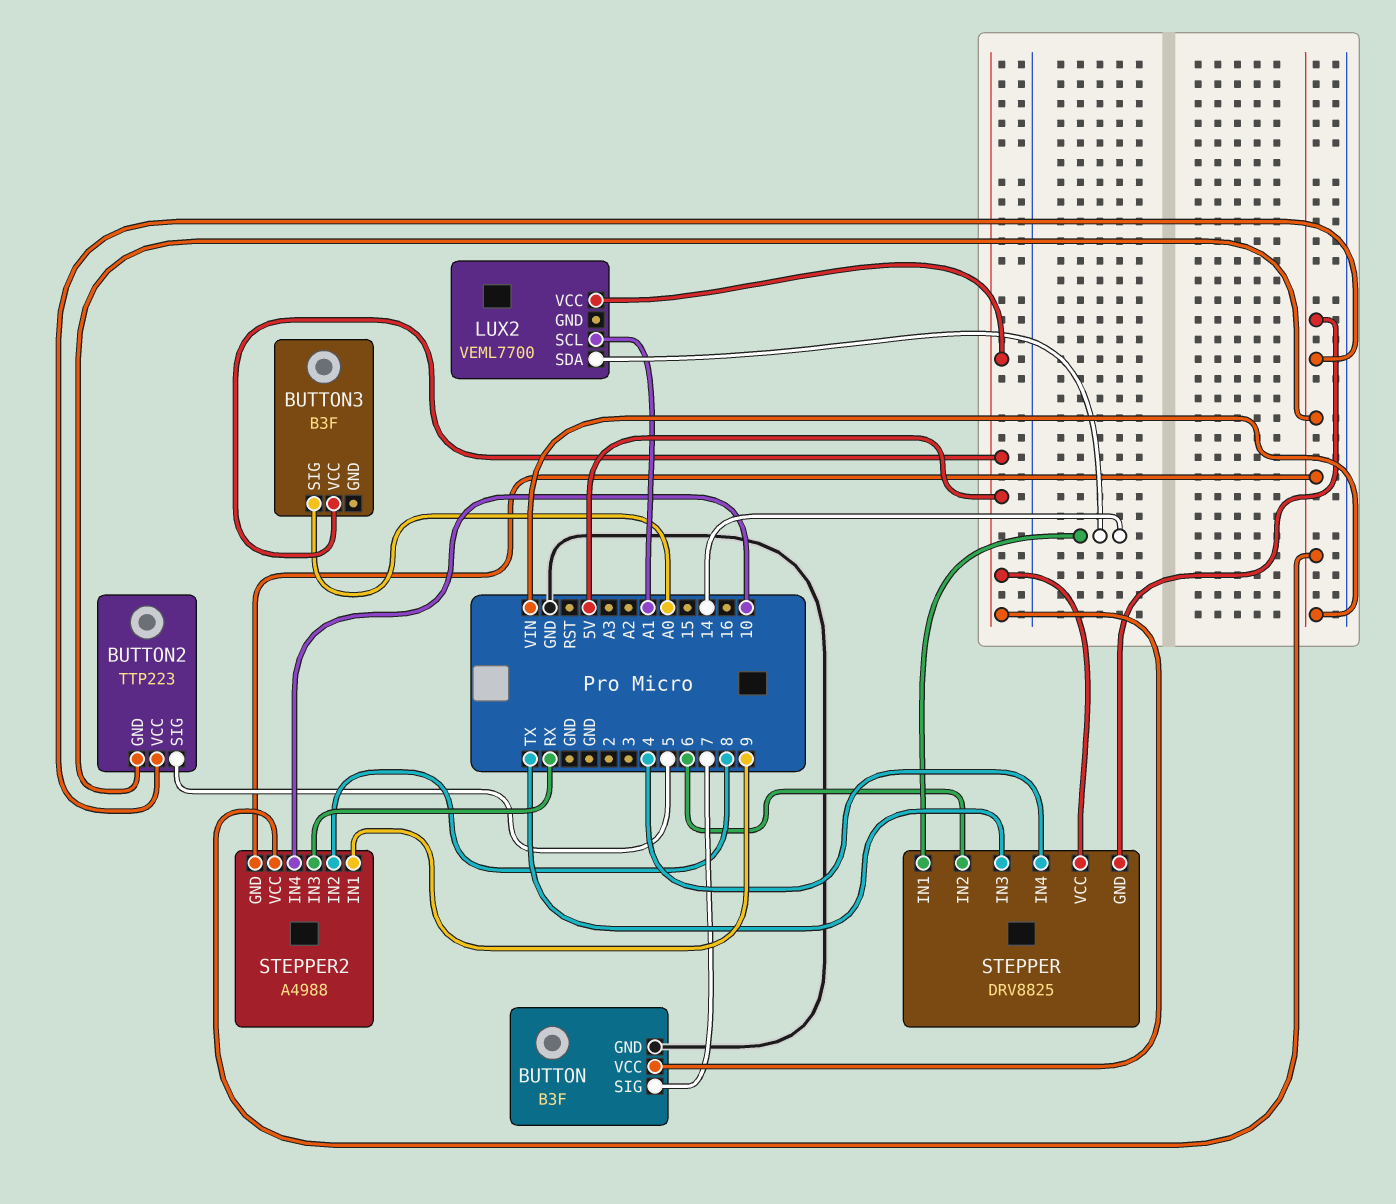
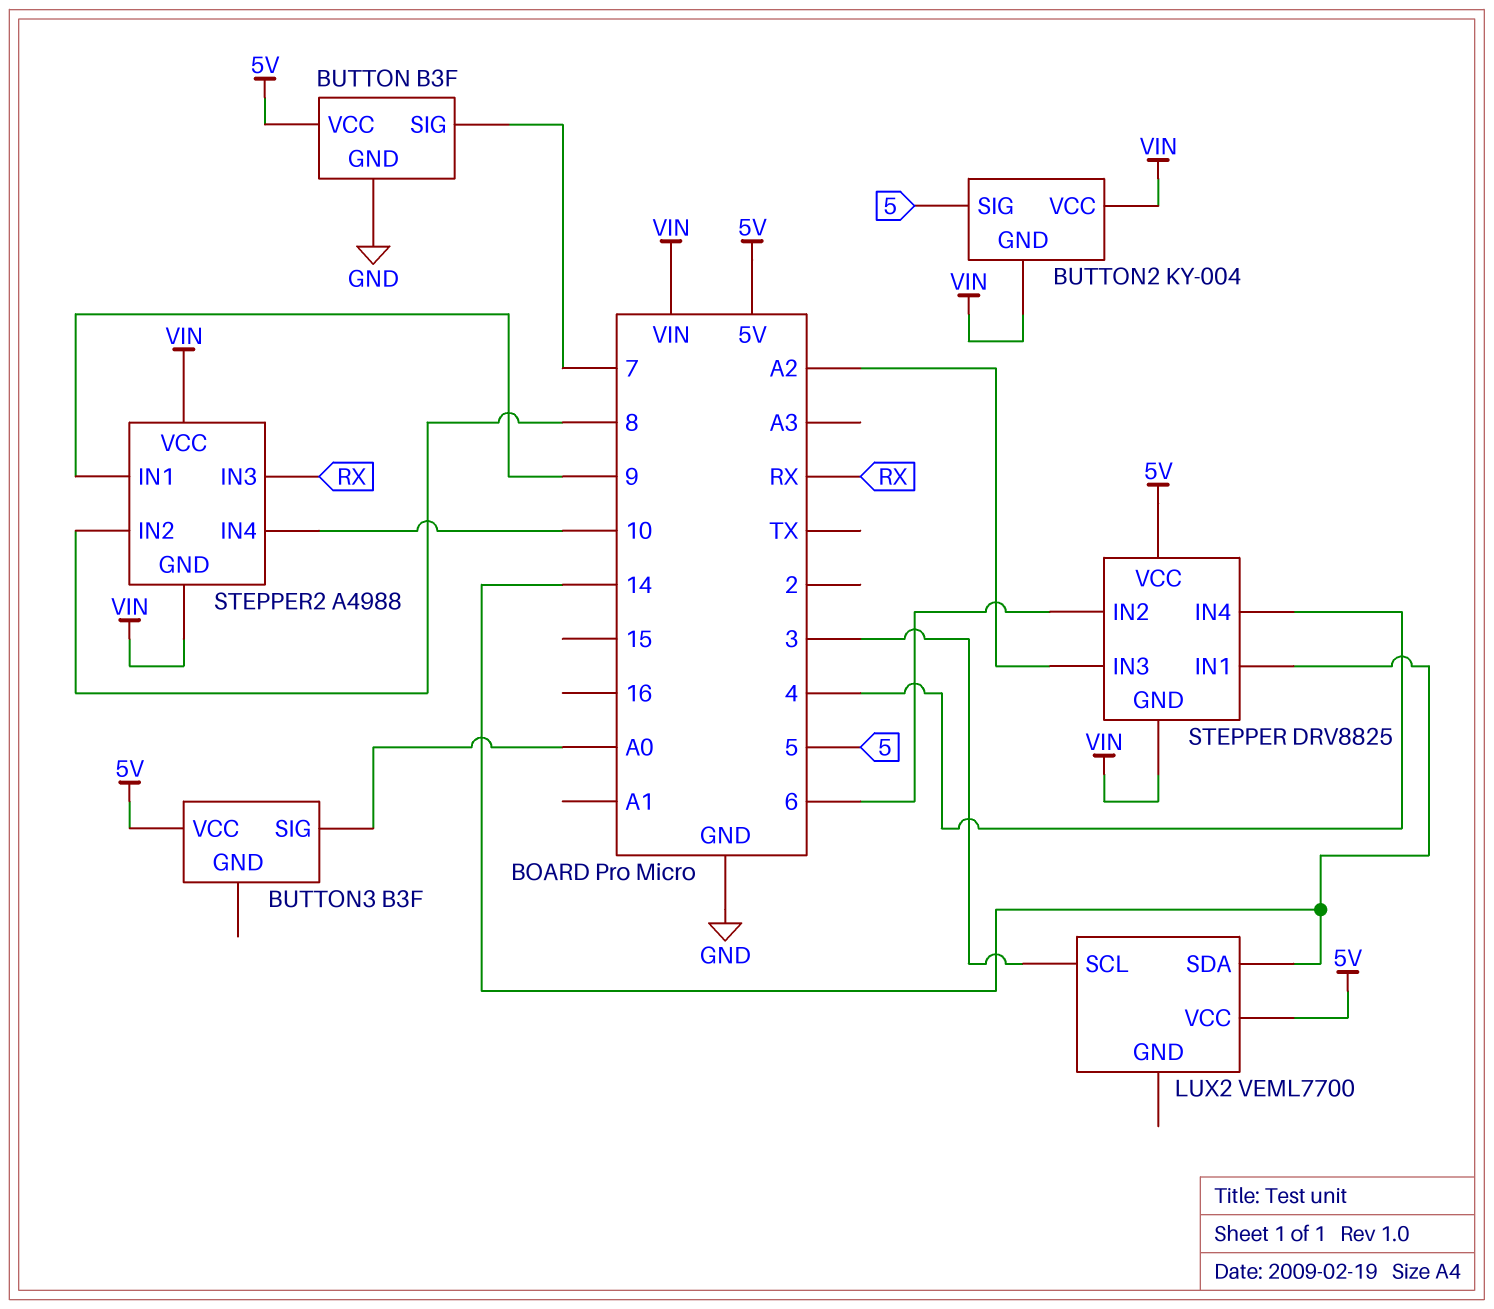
BUTTON2: TTP223 -> KY-004
LUX2 pin SCL: A1 -> 3
STEPPER pin IN3: TX -> A2

